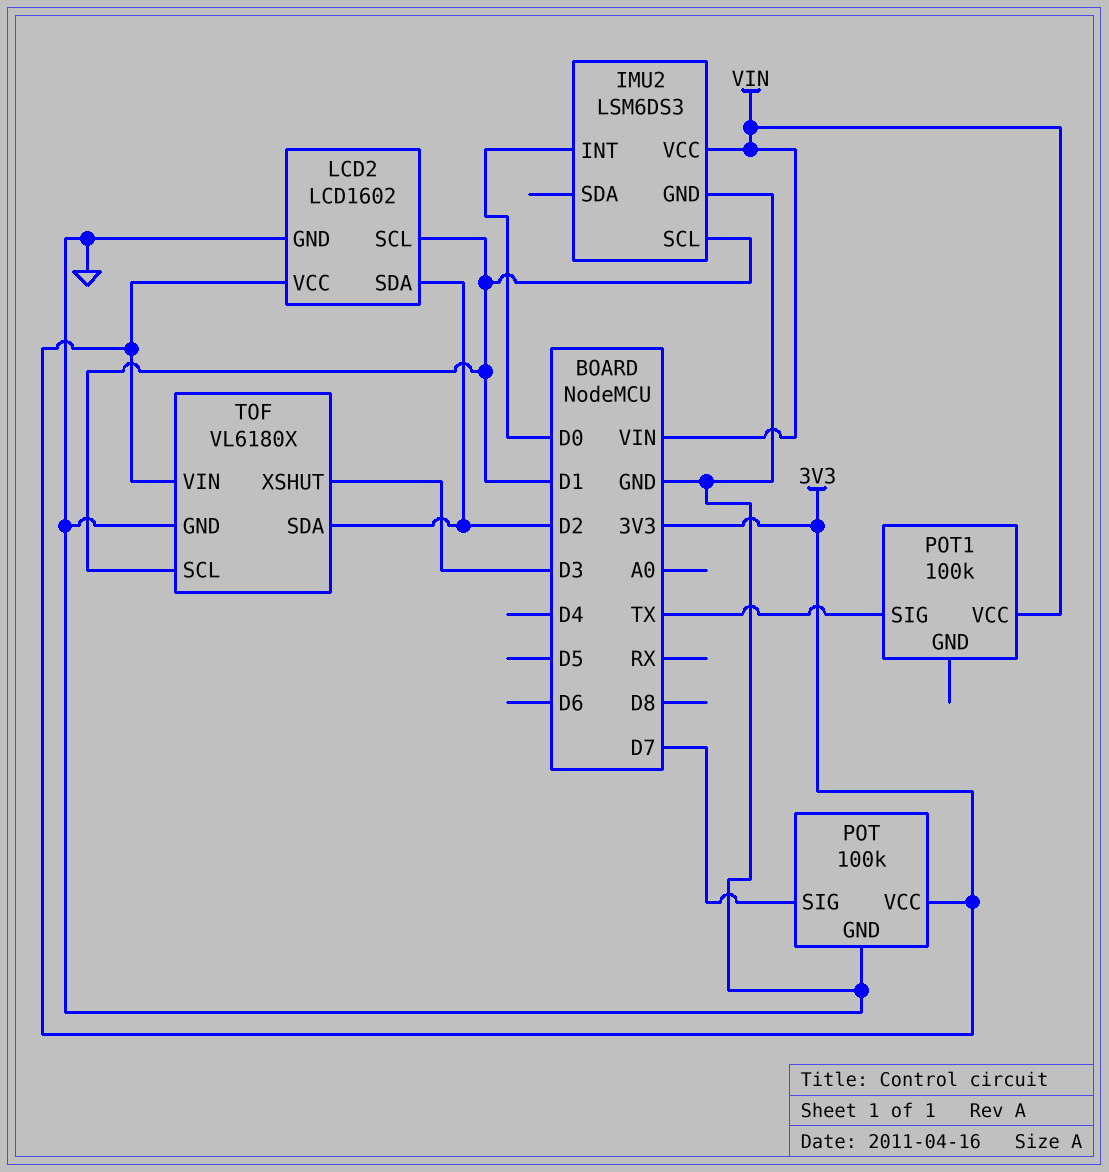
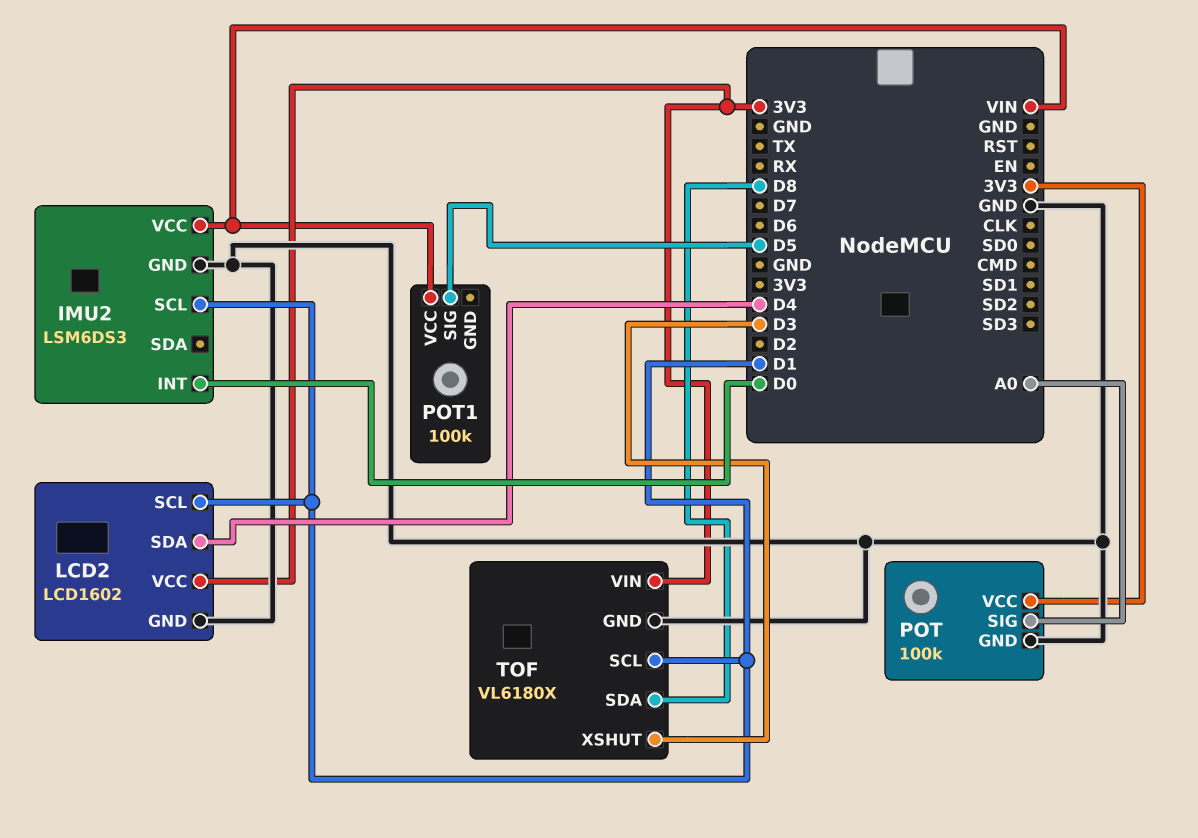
LCD2 pin SDA: D2 -> D4
POT pin SIG: D7 -> A0
POT1 pin SIG: TX -> D5
TOF pin SDA: D2 -> D8

